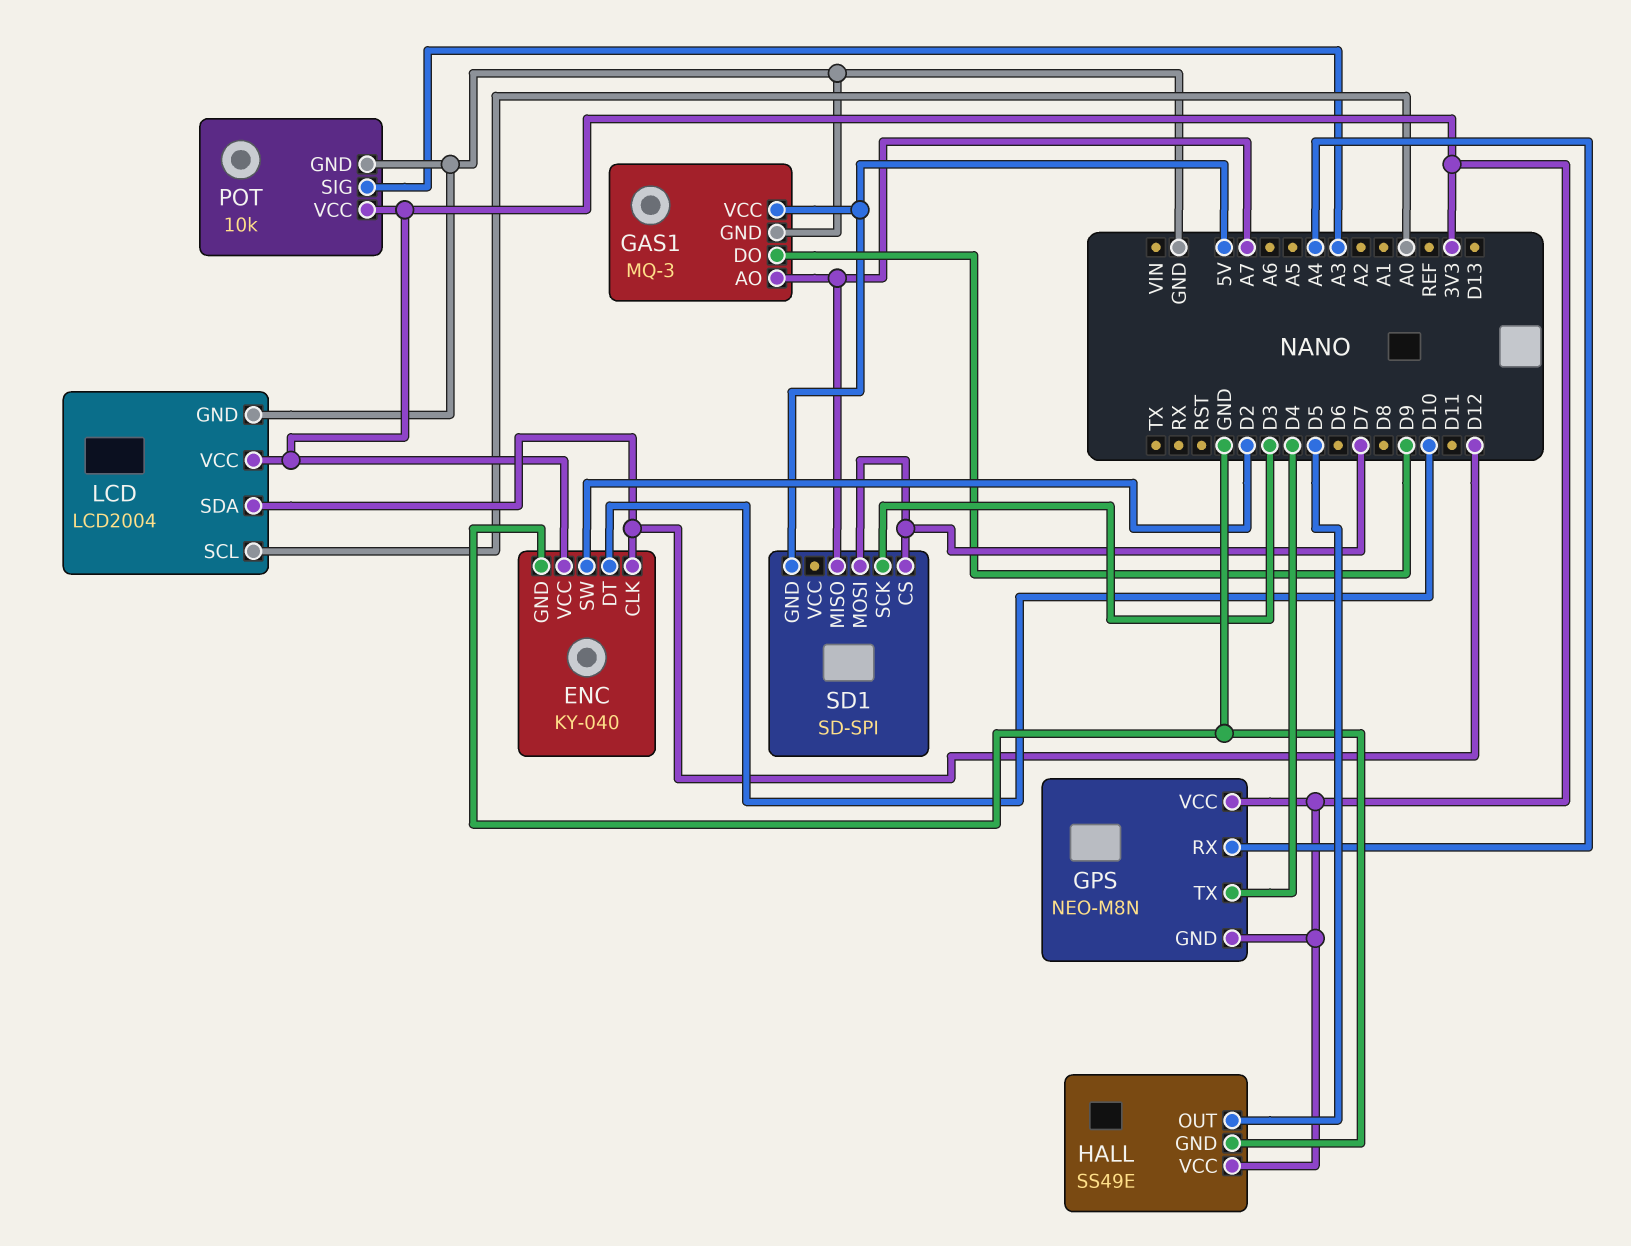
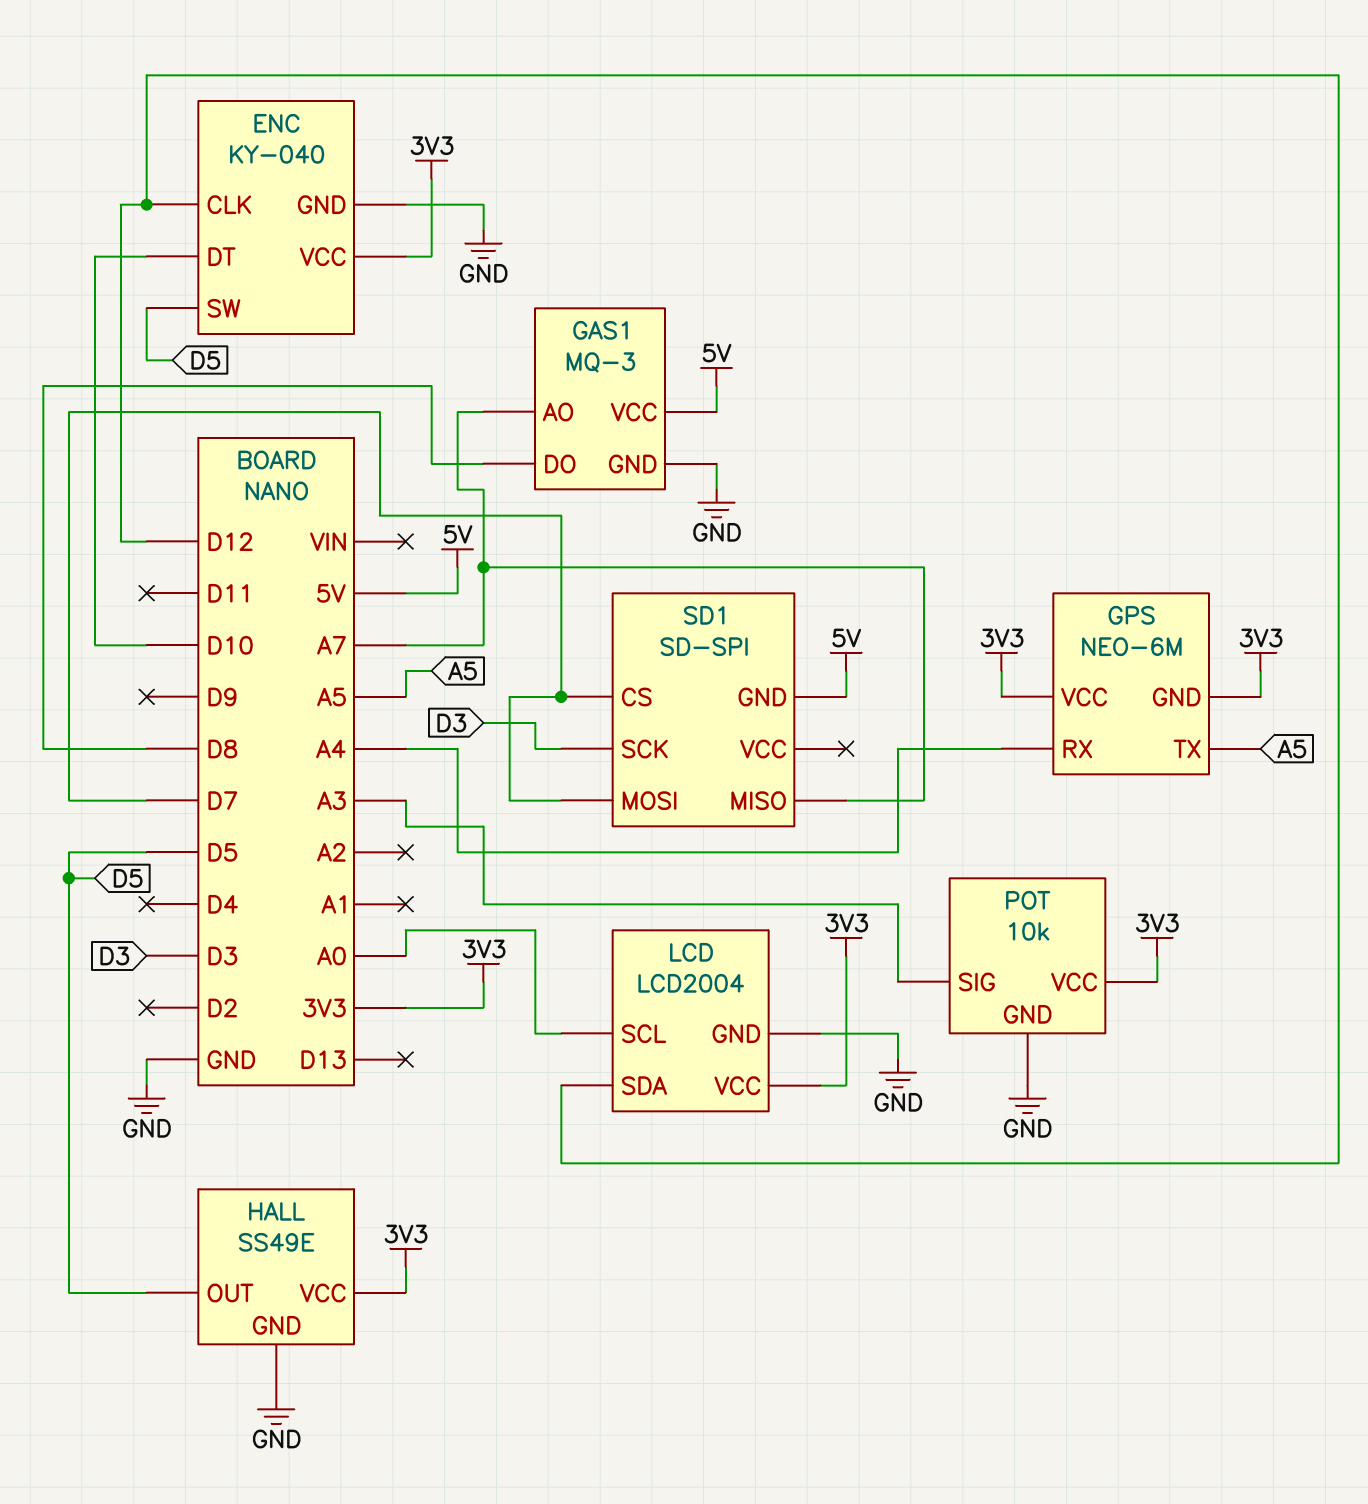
ENC pin SW: D2 -> D5
GAS1 pin DO: D9 -> D8
GPS: NEO-M8N -> NEO-6M
GPS pin TX: D4 -> A5

